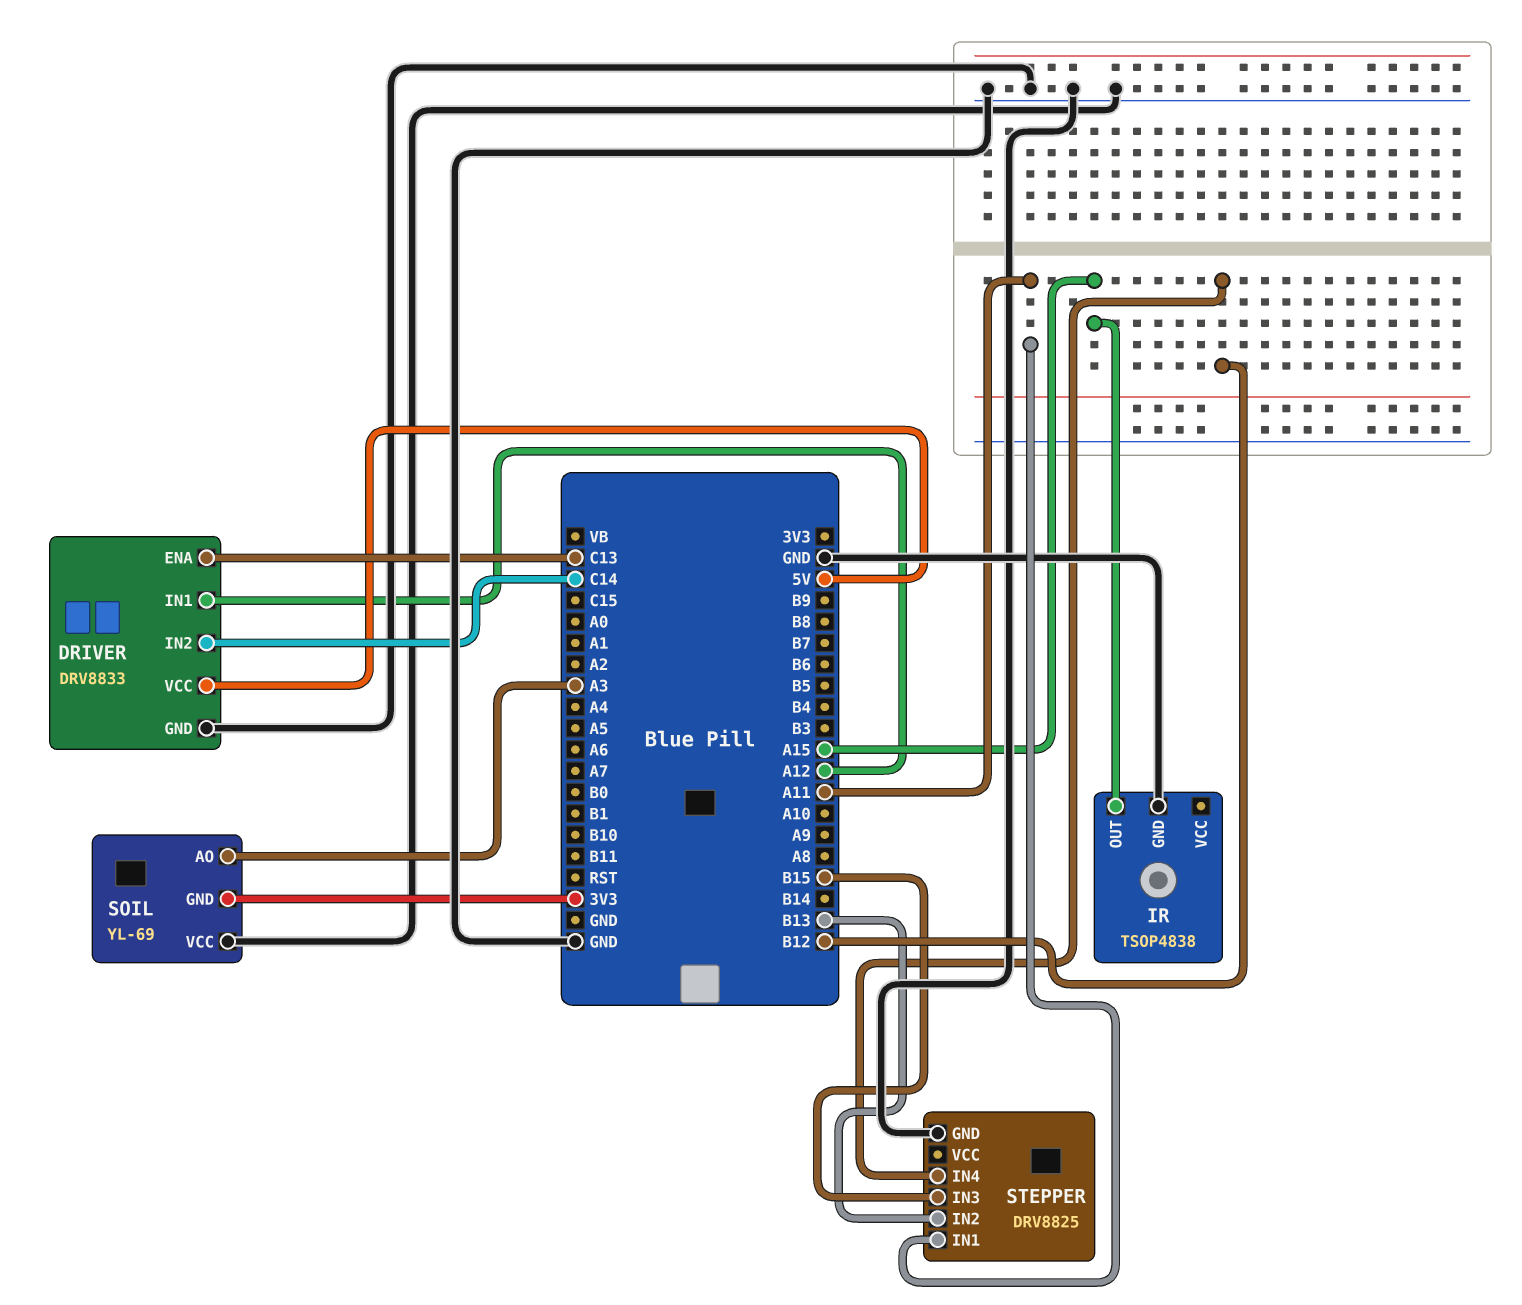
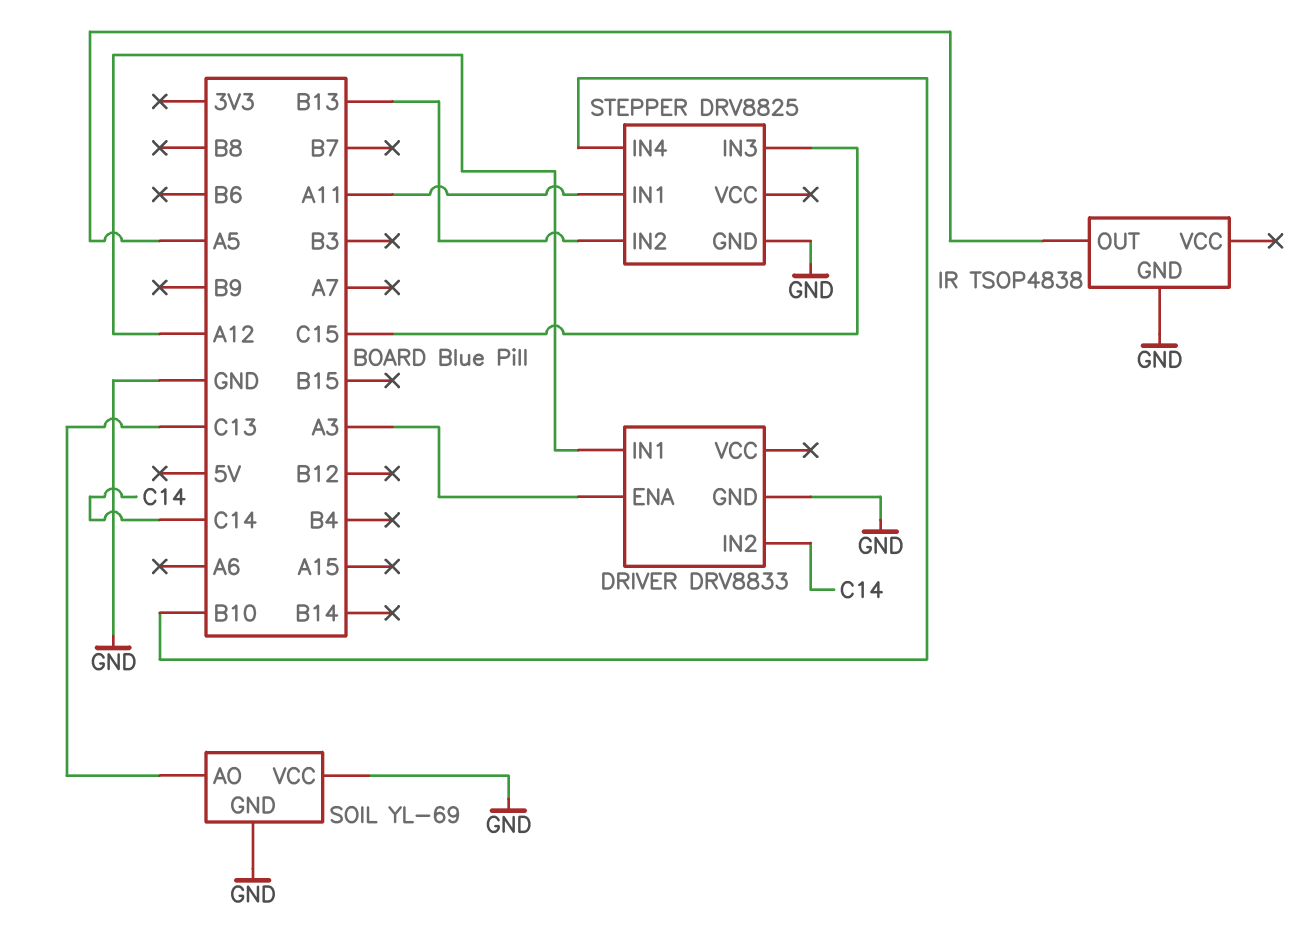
DRIVER pin ENA: C13 -> A3
DRIVER pin VCC: 5V -> none
IR pin OUT: A15 -> A5
SOIL pin AO: A3 -> C13
SOIL pin GND: 3V3 -> GND
STEPPER pin IN3: B15 -> C15
STEPPER pin IN4: B12 -> B10

